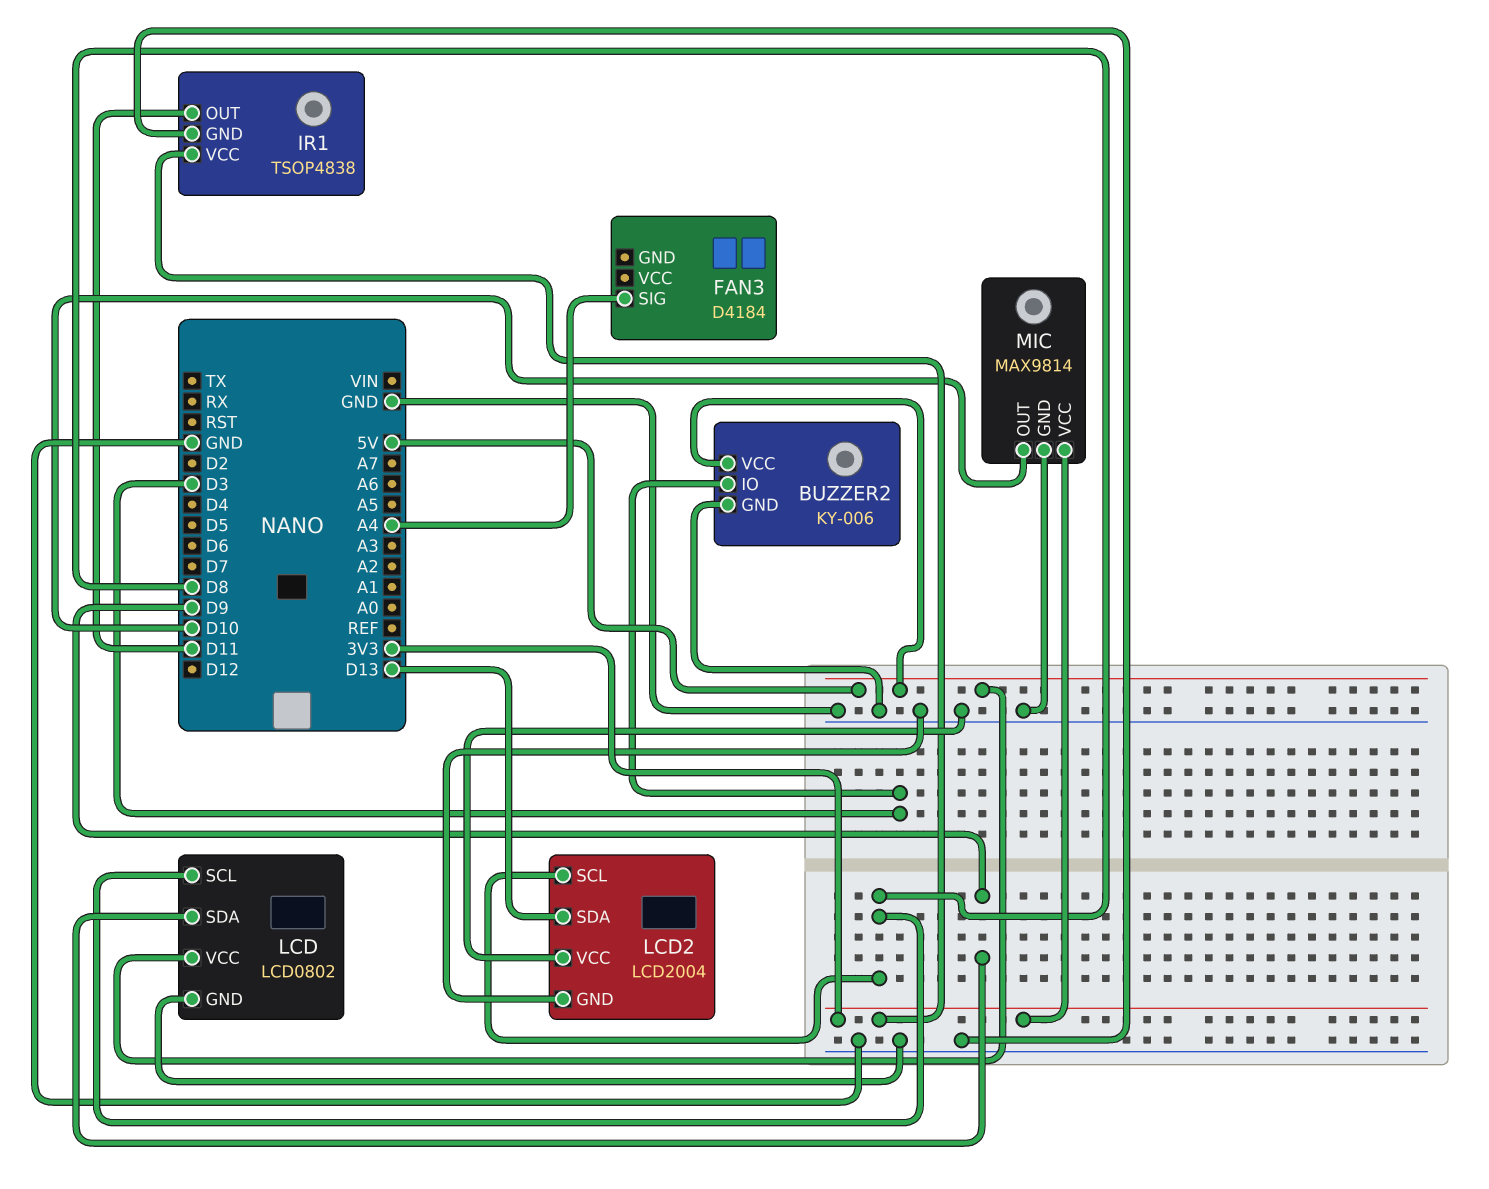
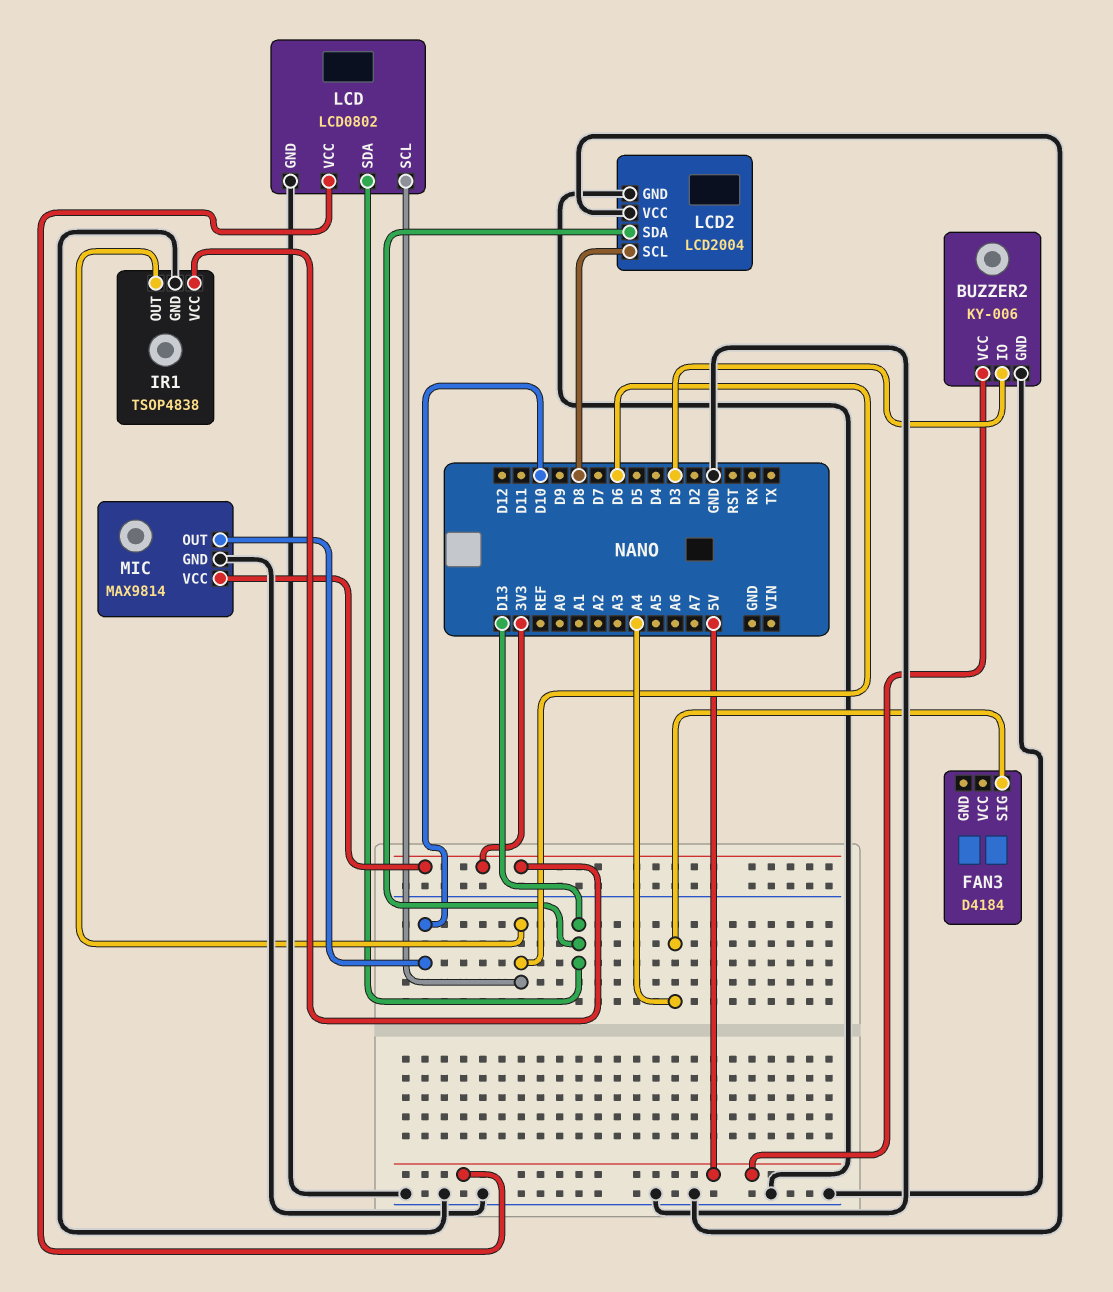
IR1 pin OUT: D11 -> D6
LCD pin SCL: D8 -> D6
LCD pin SDA: D9 -> D13

